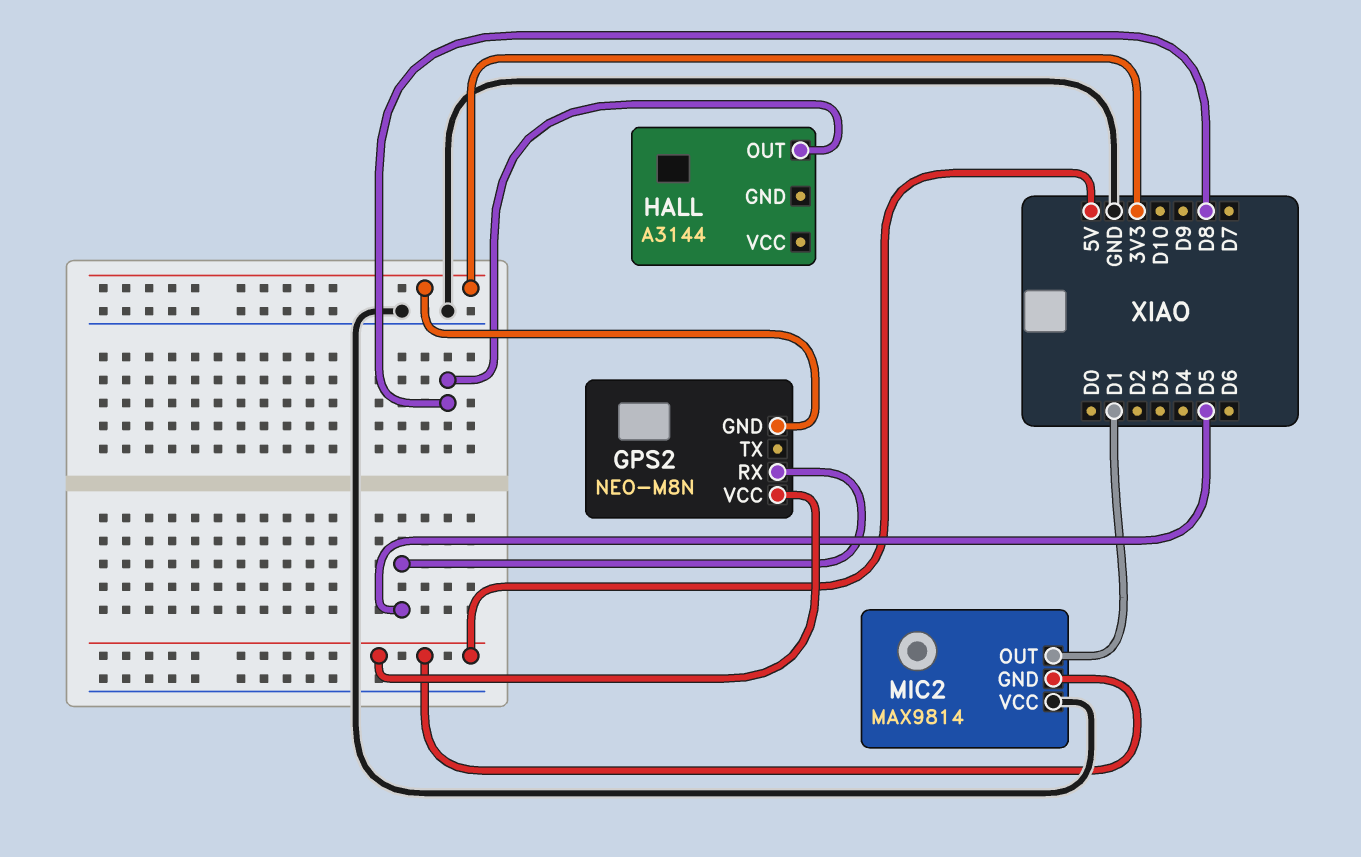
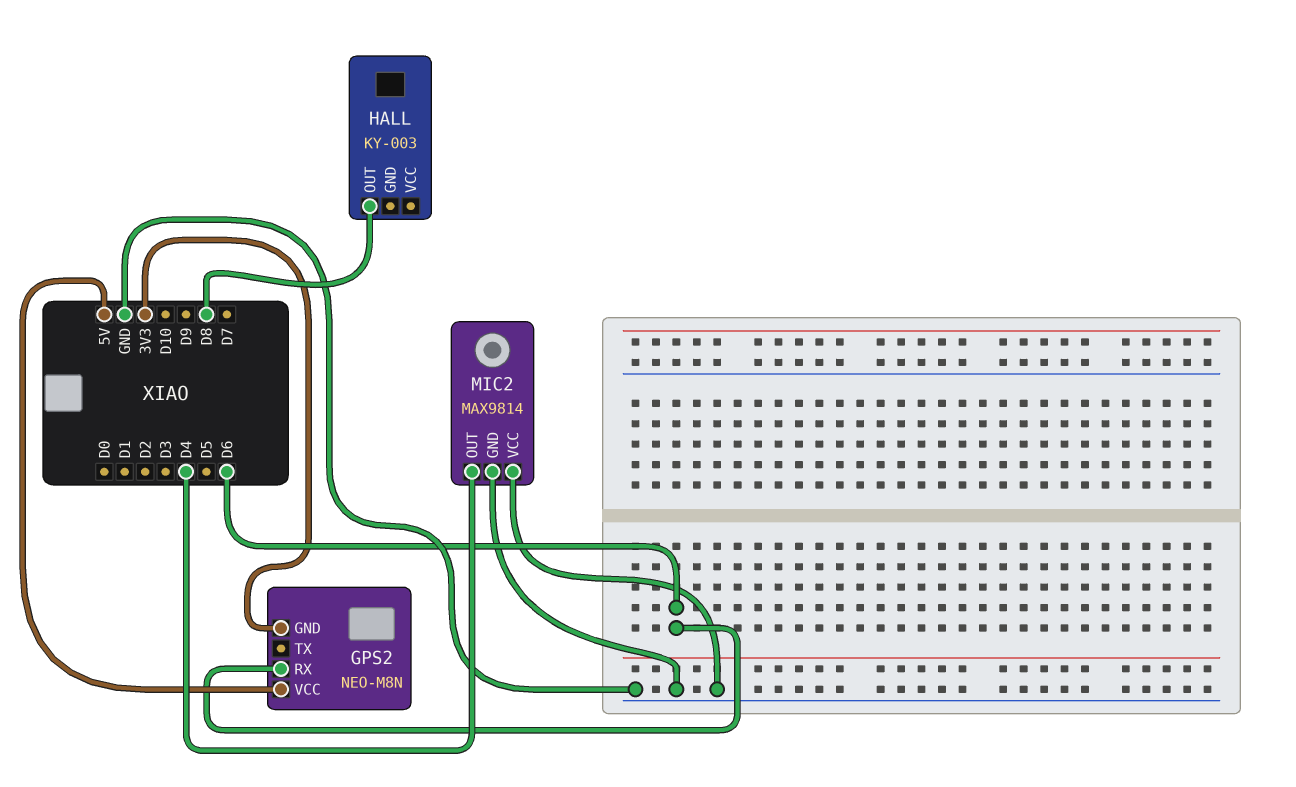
GPS2 pin RX: D5 -> D6
HALL: A3144 -> KY-003
MIC2 pin GND: 5V -> GND
MIC2 pin OUT: D1 -> D4

